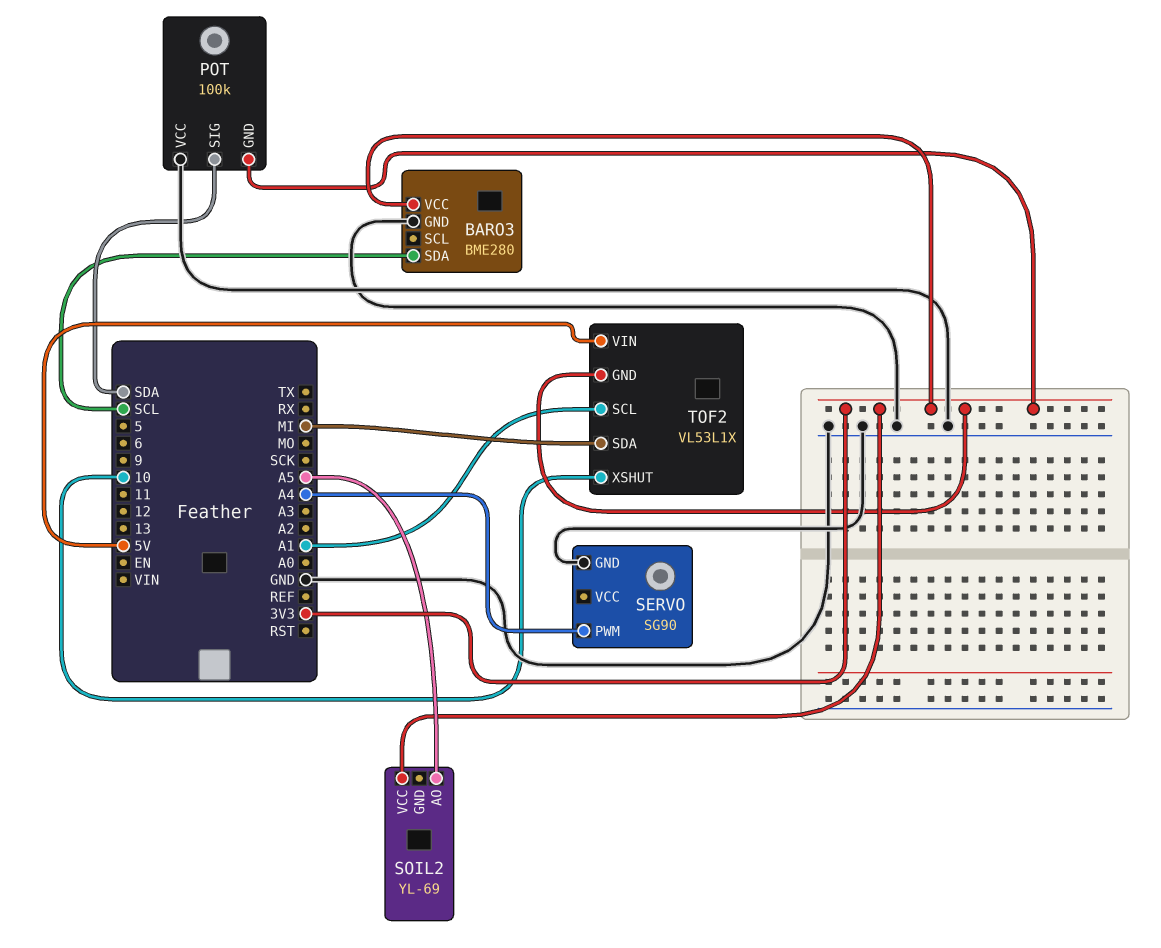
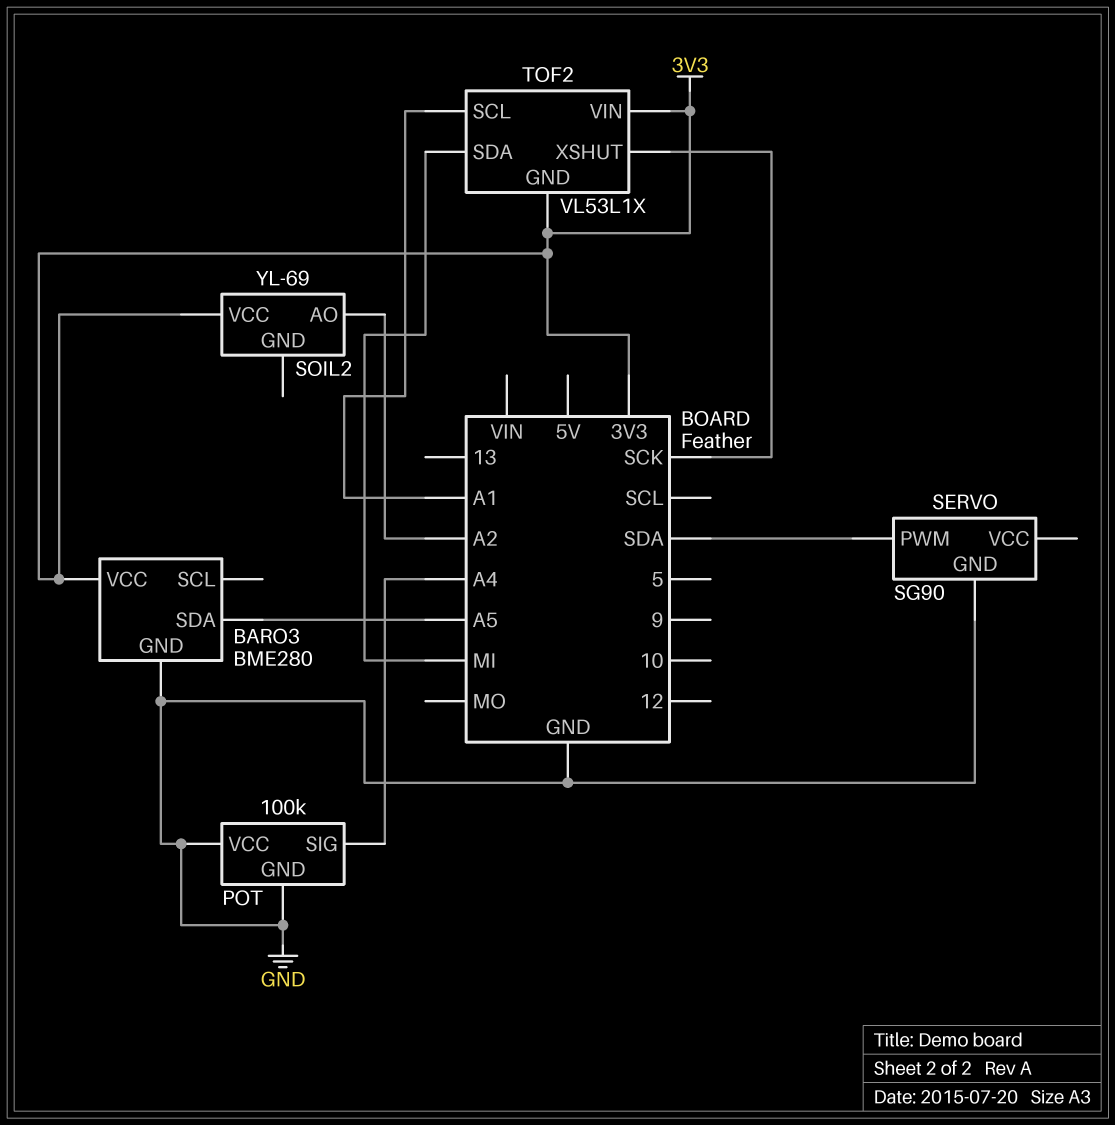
BARO3 pin SDA: SCL -> A5
POT pin GND: 3V3 -> GND
POT pin SIG: SDA -> A4
SERVO pin PWM: A4 -> SDA
SOIL2 pin AO: A5 -> A2
TOF2 pin VIN: 5V -> 3V3
TOF2 pin XSHUT: 10 -> SCK

